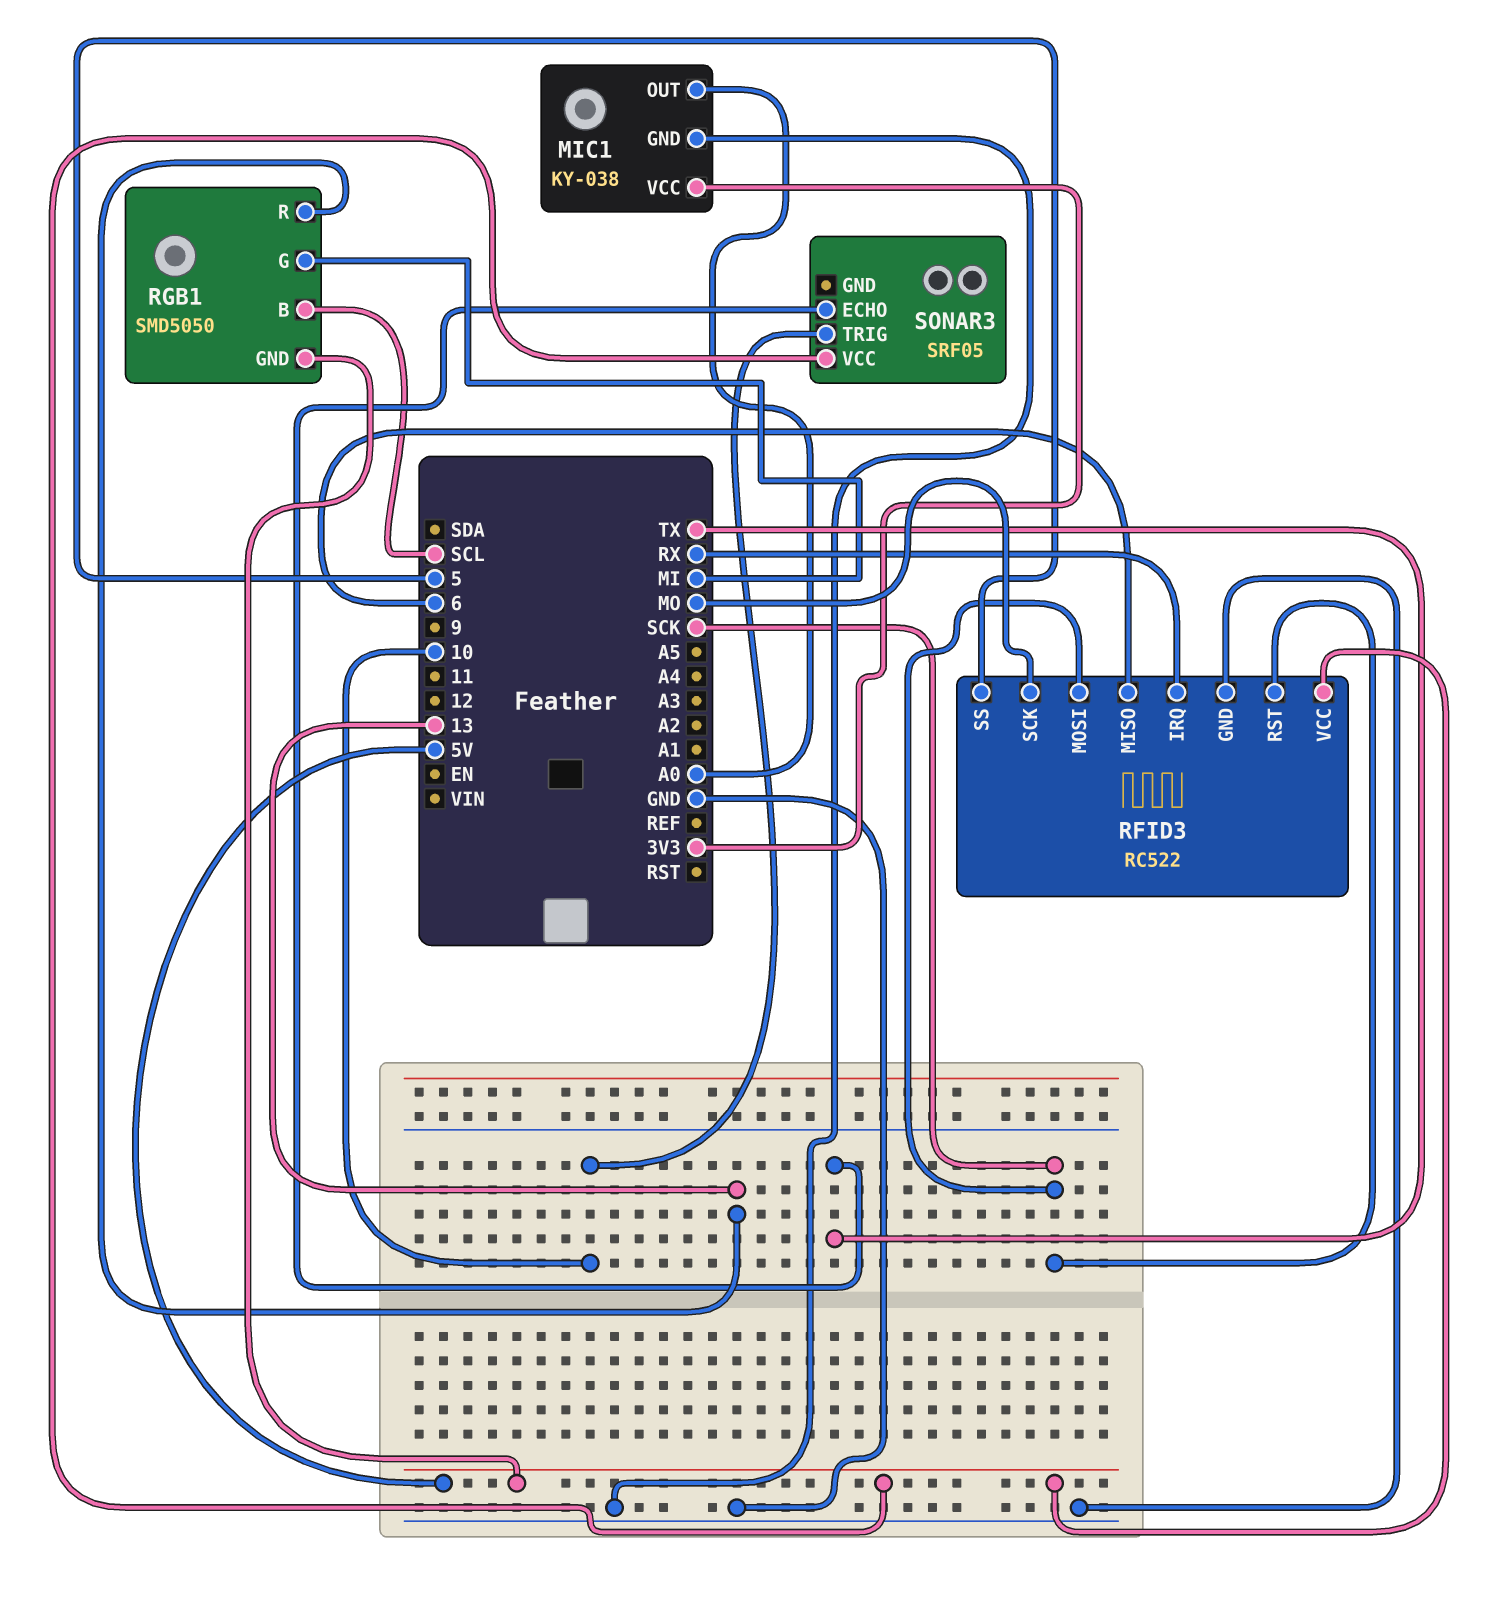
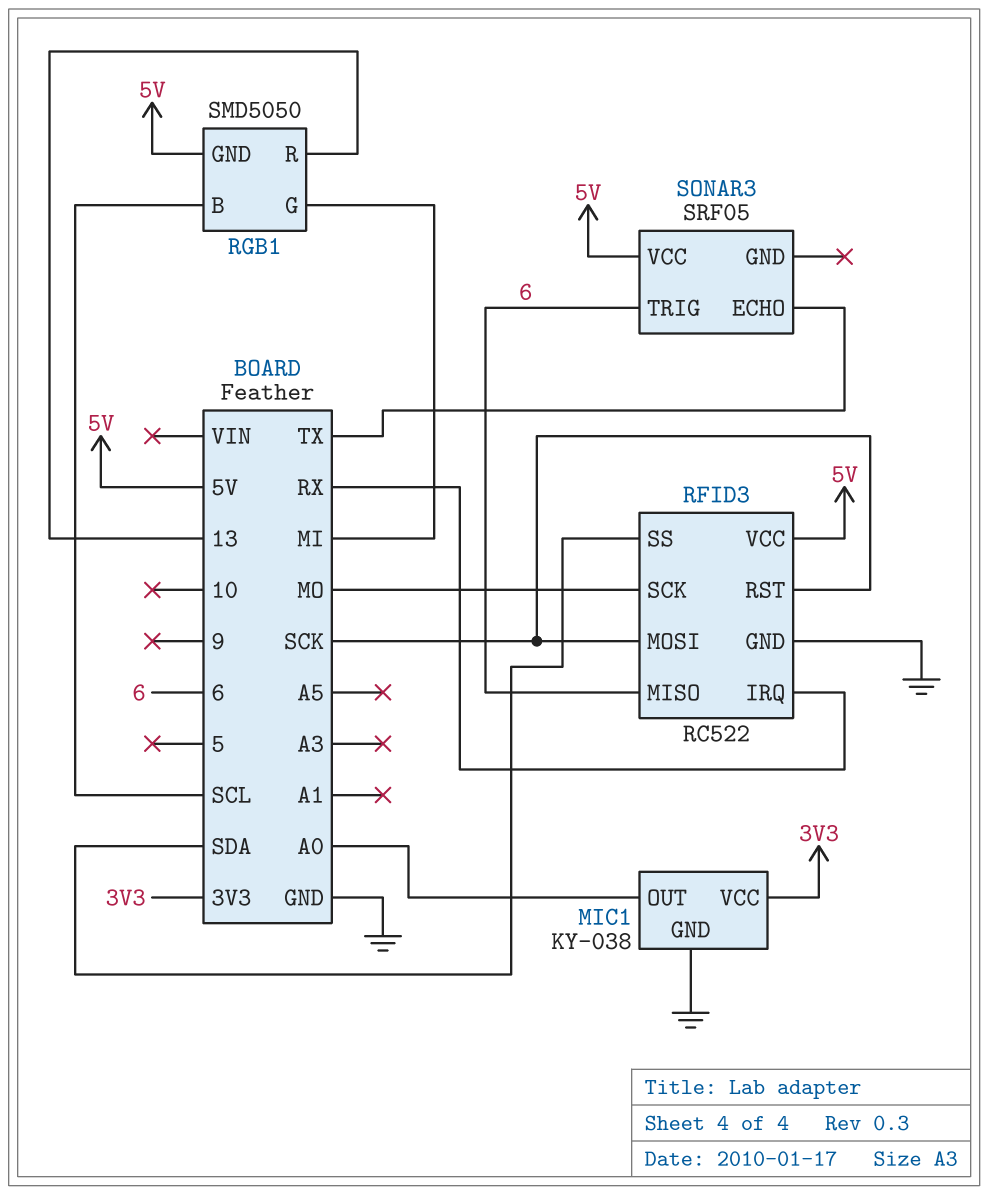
RFID3 pin SS: 5 -> SDA
SONAR3 pin TRIG: 10 -> 6

